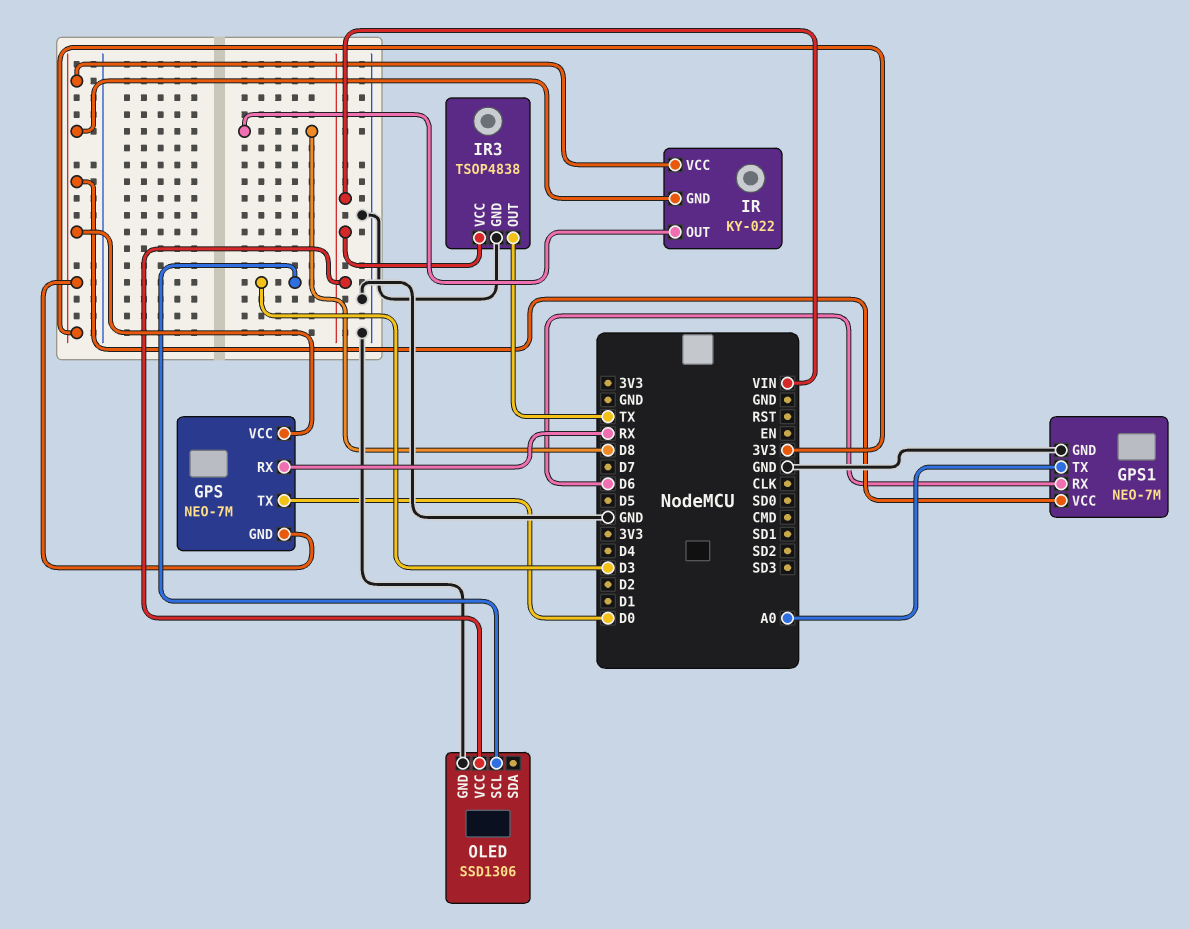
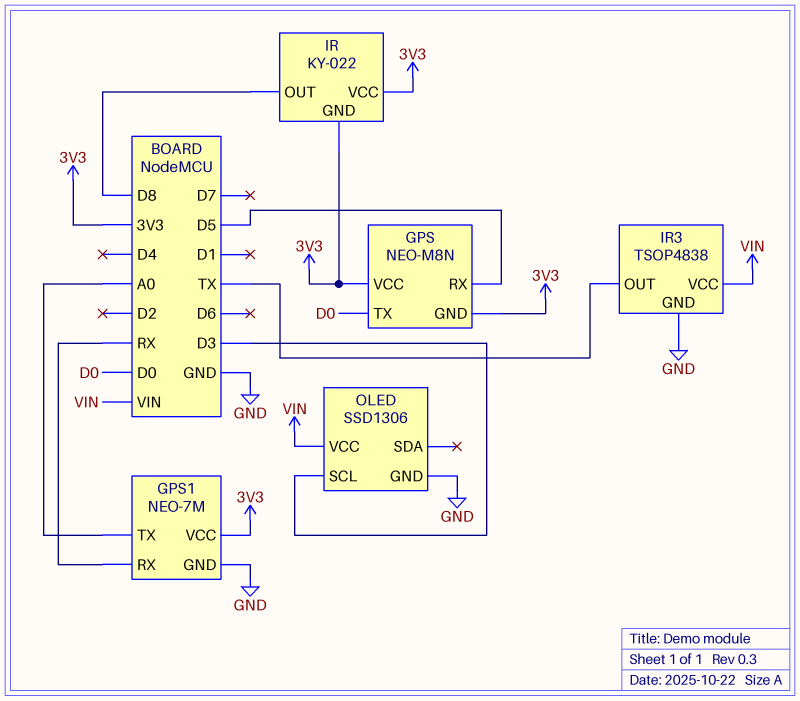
GPS: NEO-7M -> NEO-M8N
GPS pin RX: RX -> D5
GPS1 pin RX: D6 -> RX

